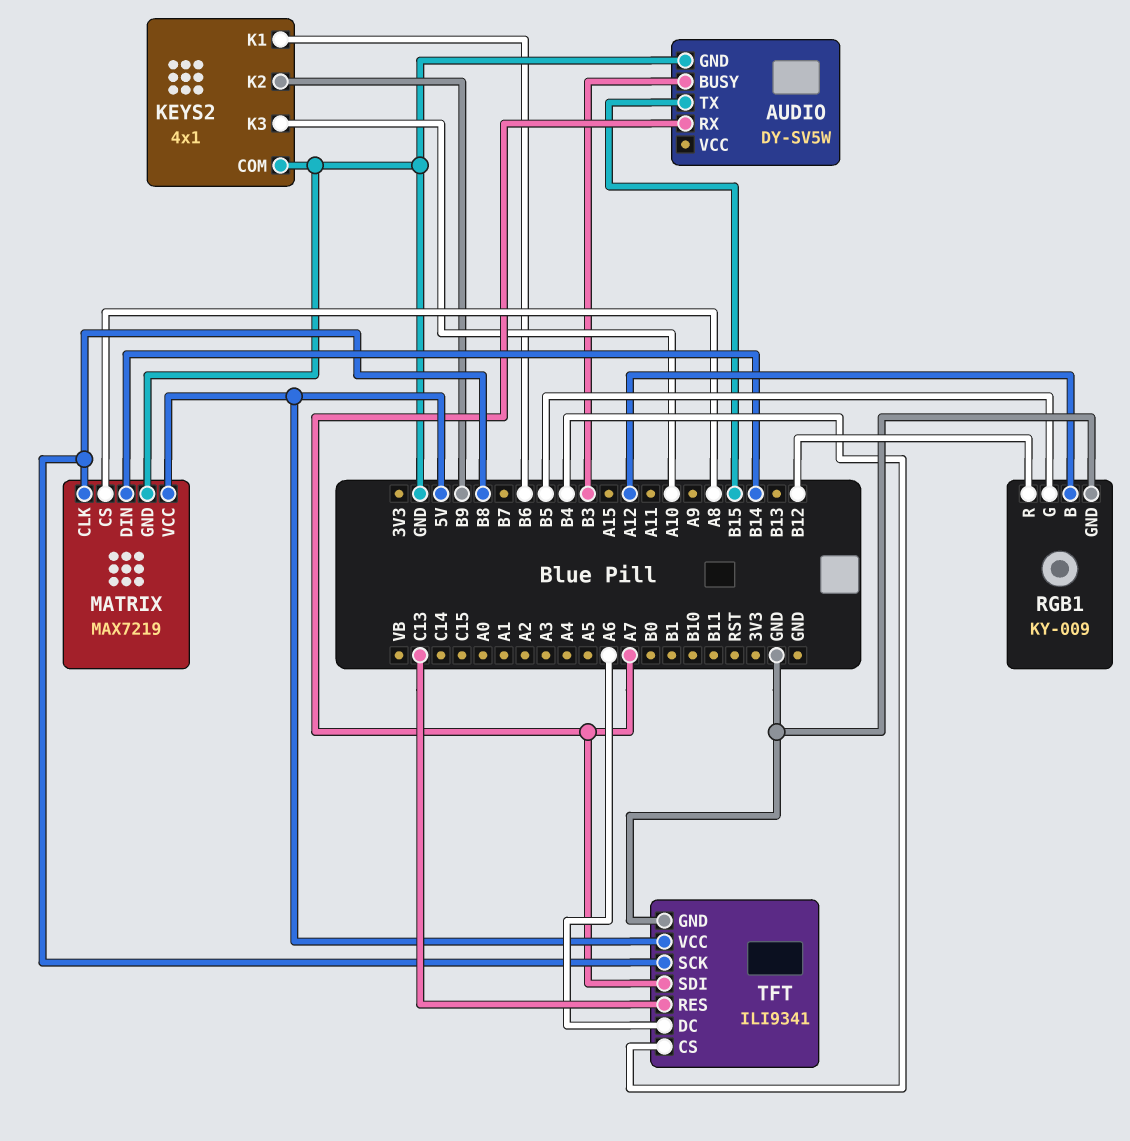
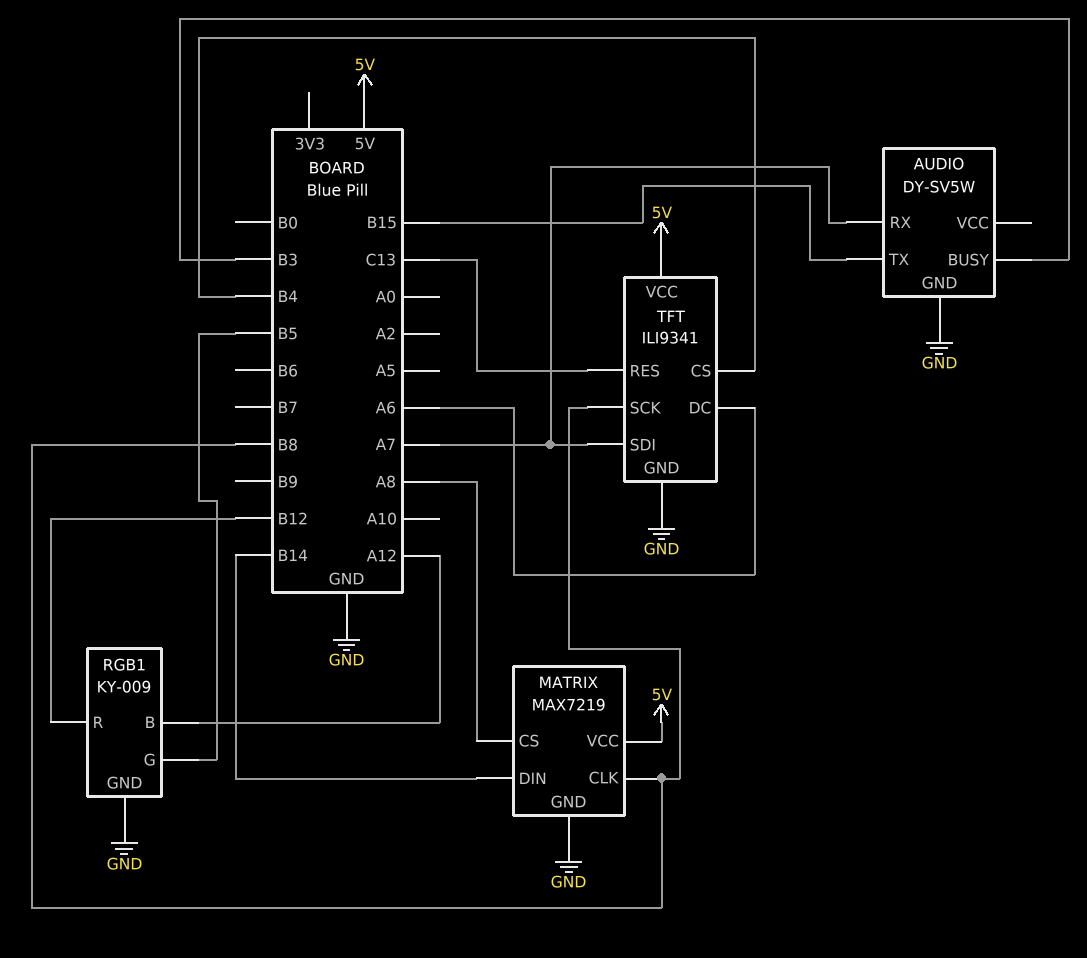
KEYS2: 4x1 -> none
KEYS2 pin COM: GND -> none
KEYS2 pin K1: B6 -> none
KEYS2 pin K2: B9 -> none
KEYS2 pin K3: A10 -> none

